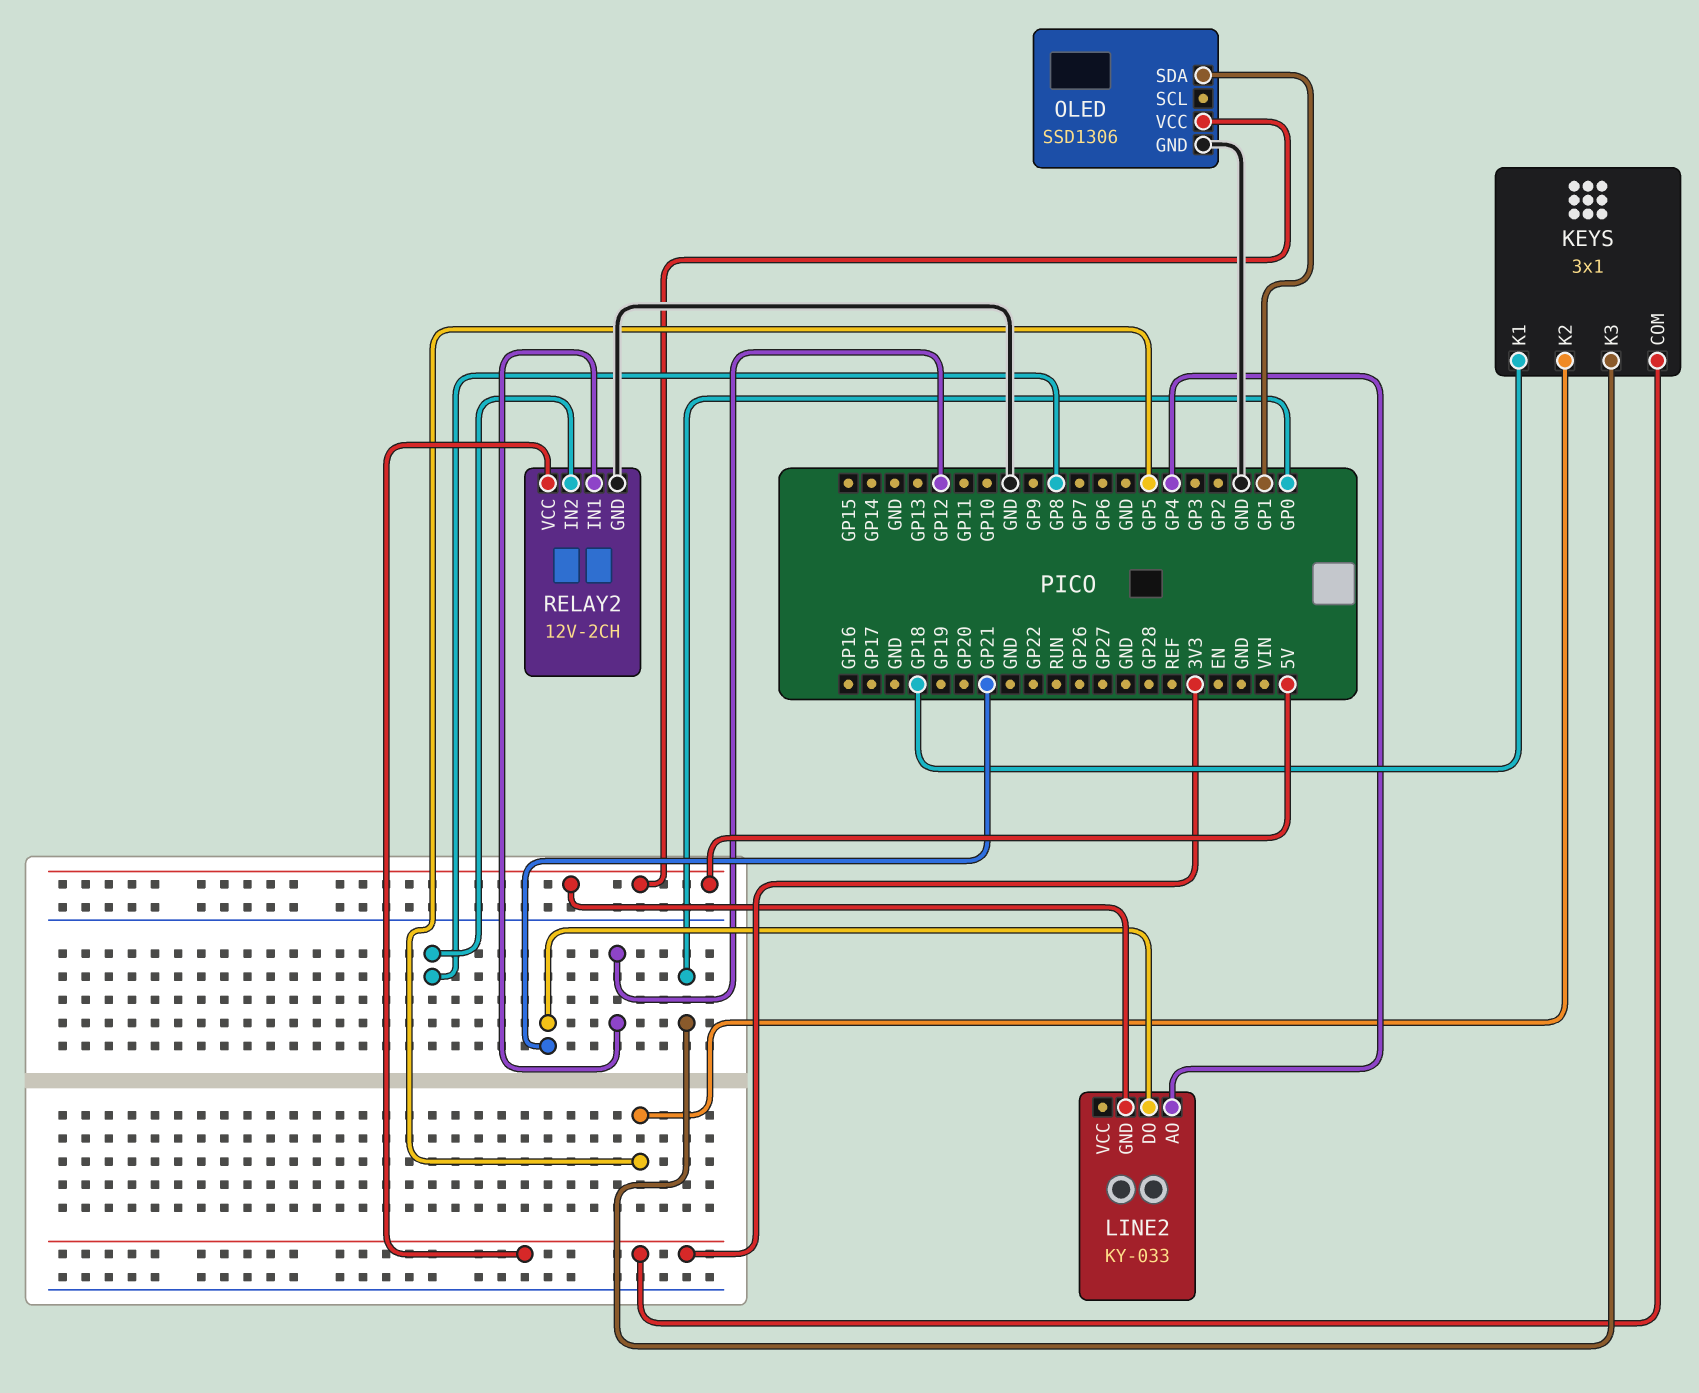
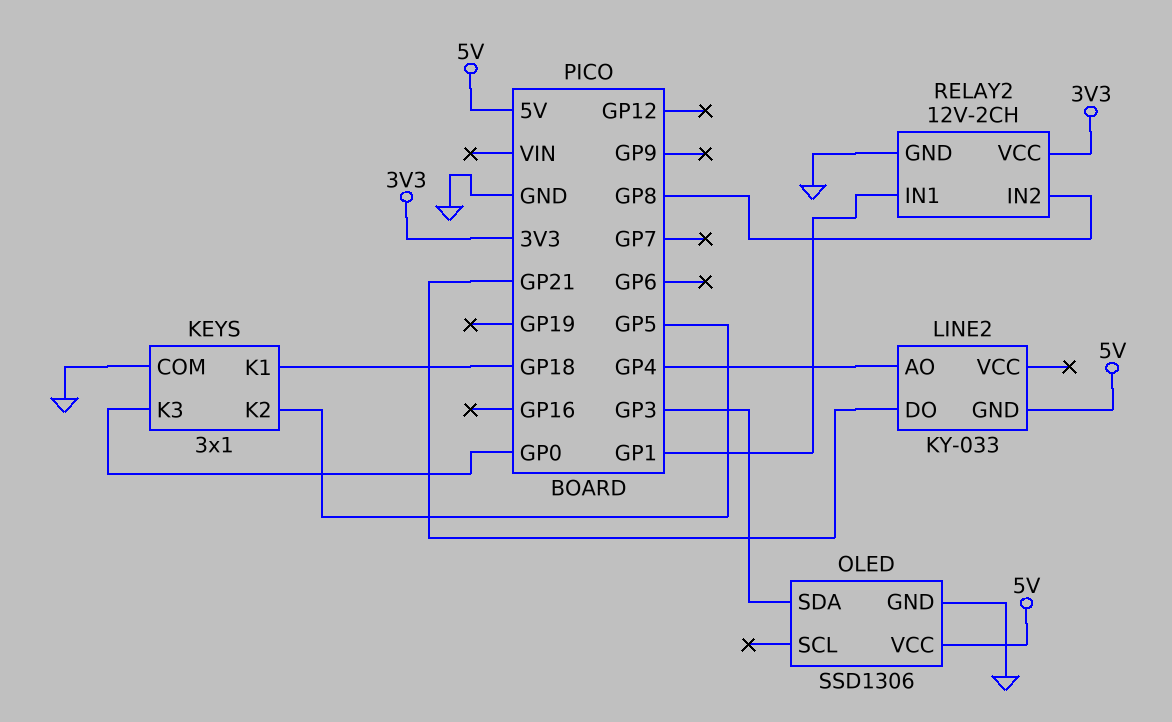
KEYS pin COM: 3V3 -> GND
OLED pin SDA: GP1 -> GP3
RELAY2 pin IN1: GP12 -> GP1

